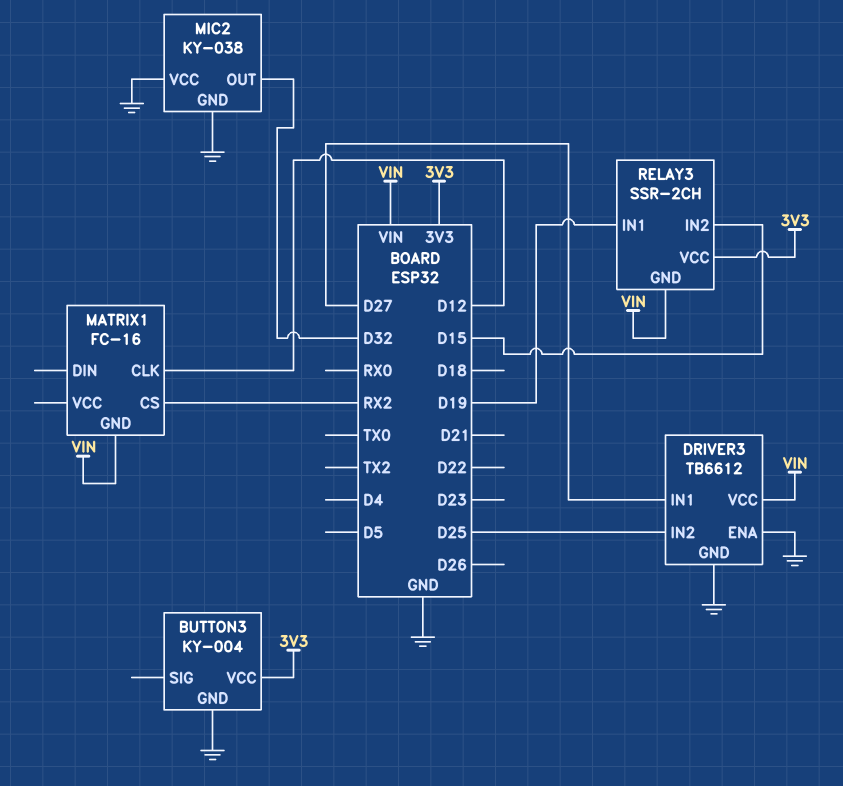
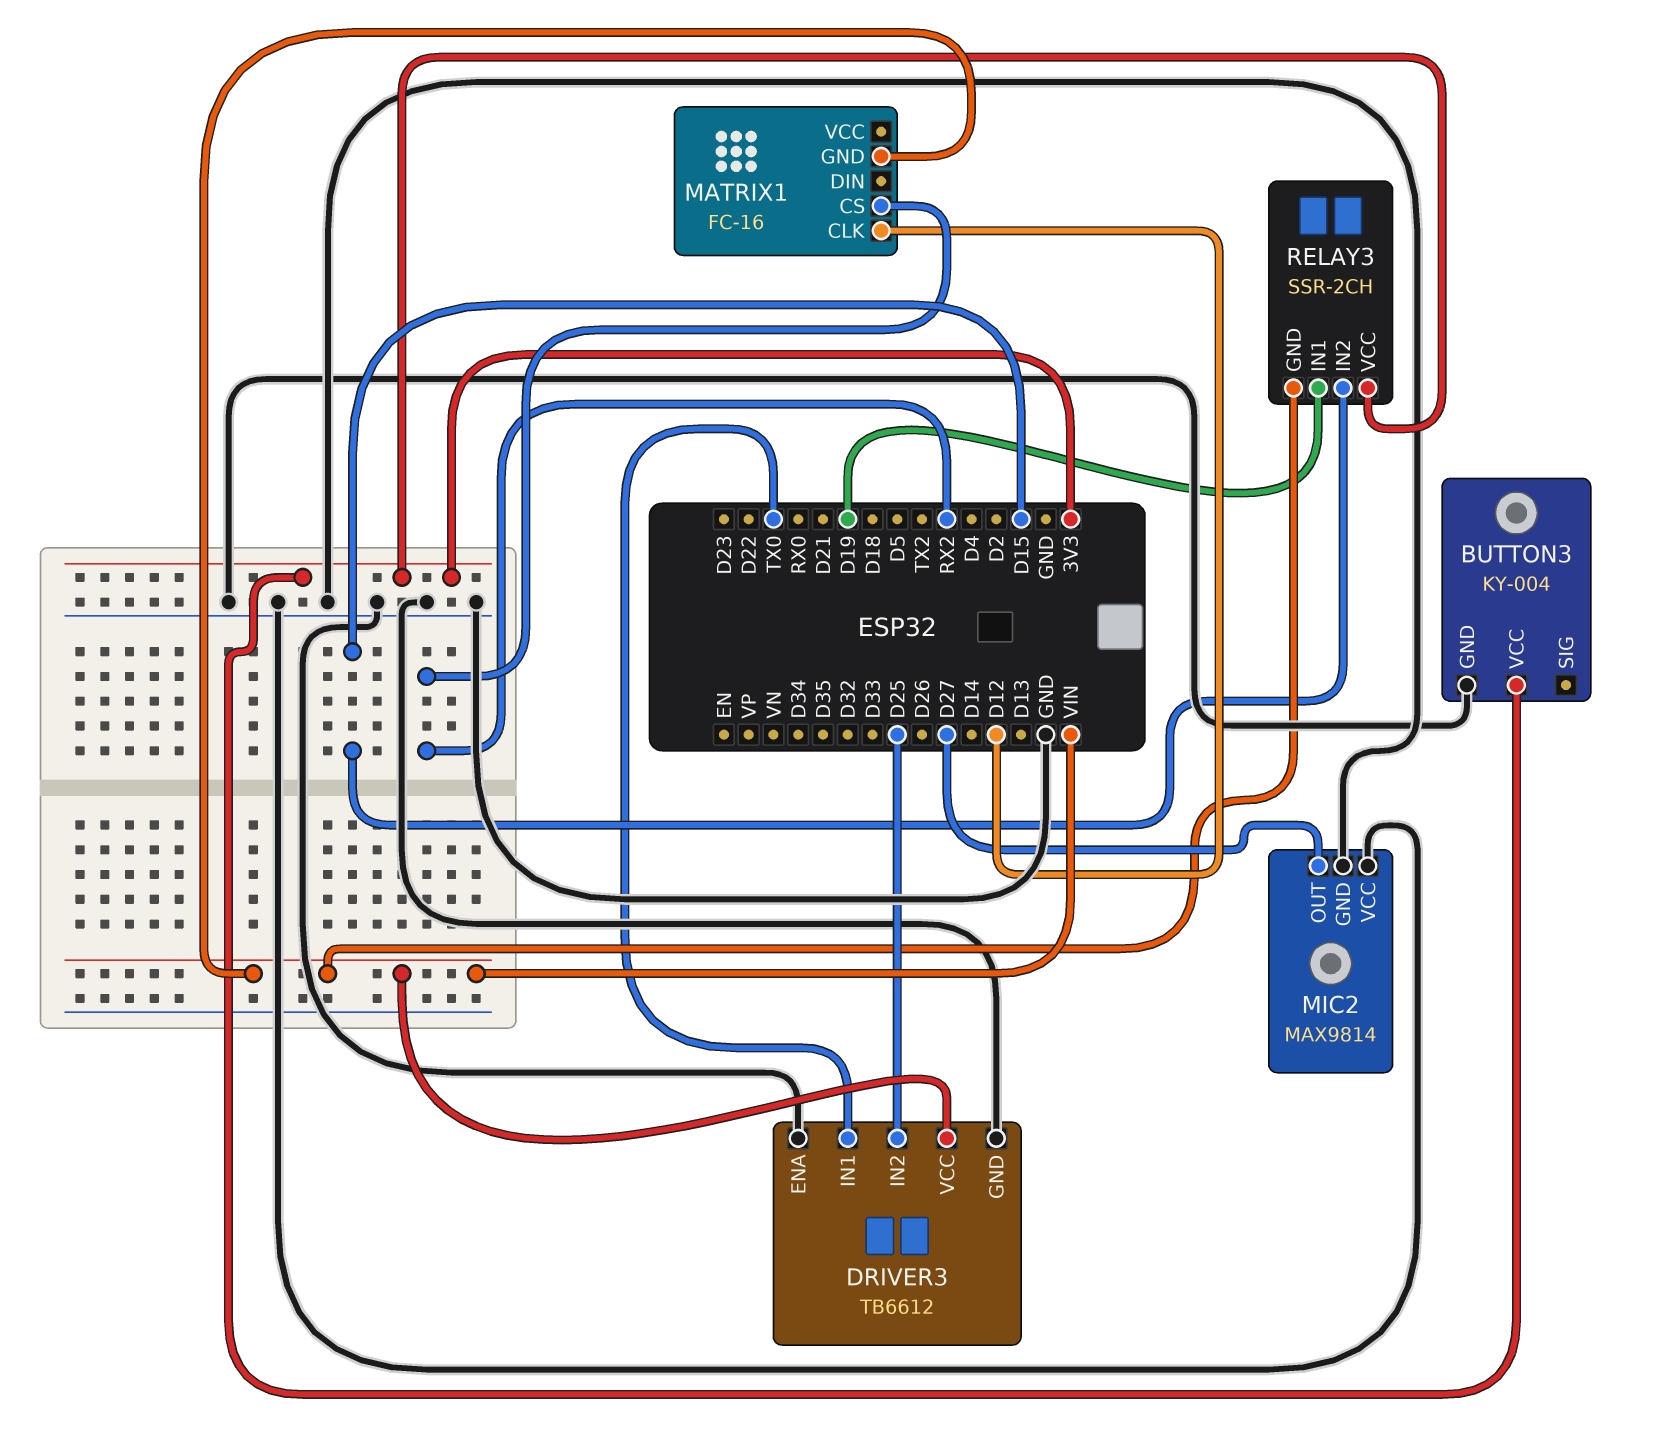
DRIVER3 pin IN1: D27 -> TX0
MIC2: KY-038 -> MAX9814
MIC2 pin OUT: D32 -> D27

